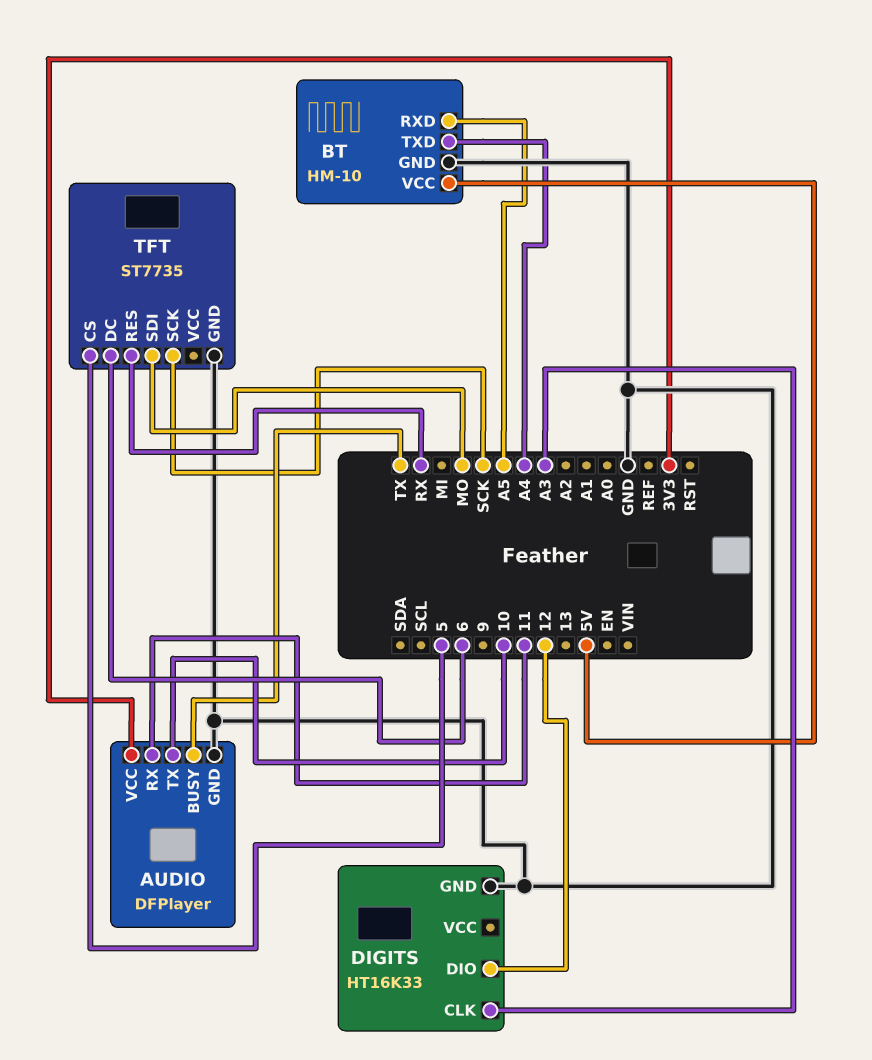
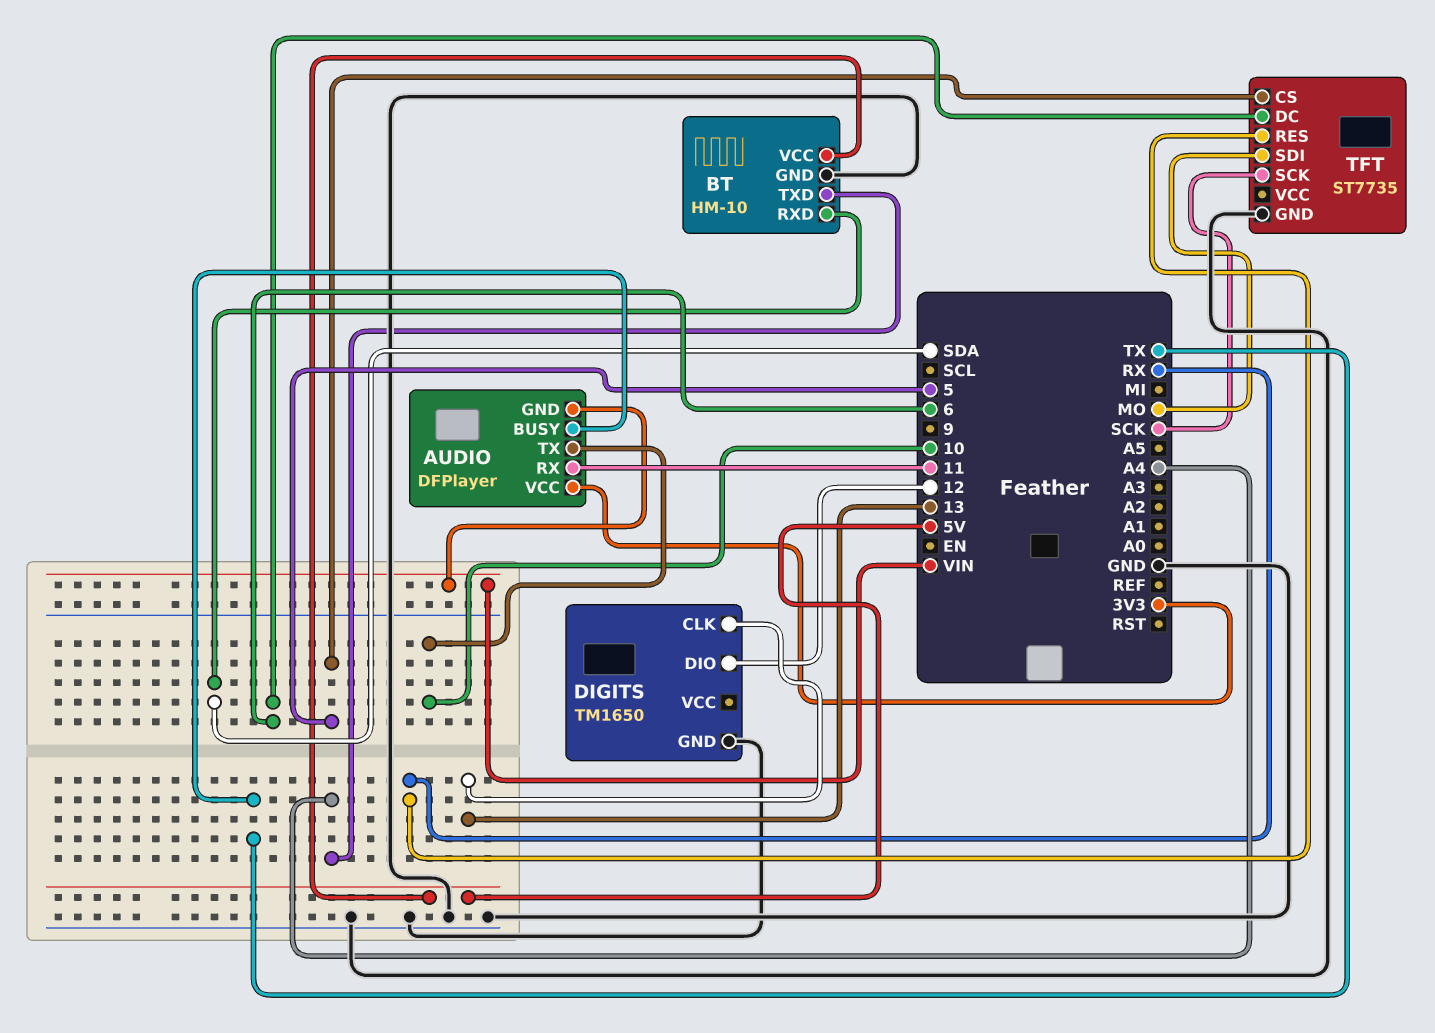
AUDIO pin GND: GND -> VIN
BT pin RXD: A5 -> SDA
DIGITS: HT16K33 -> TM1650
DIGITS pin CLK: A3 -> 13

